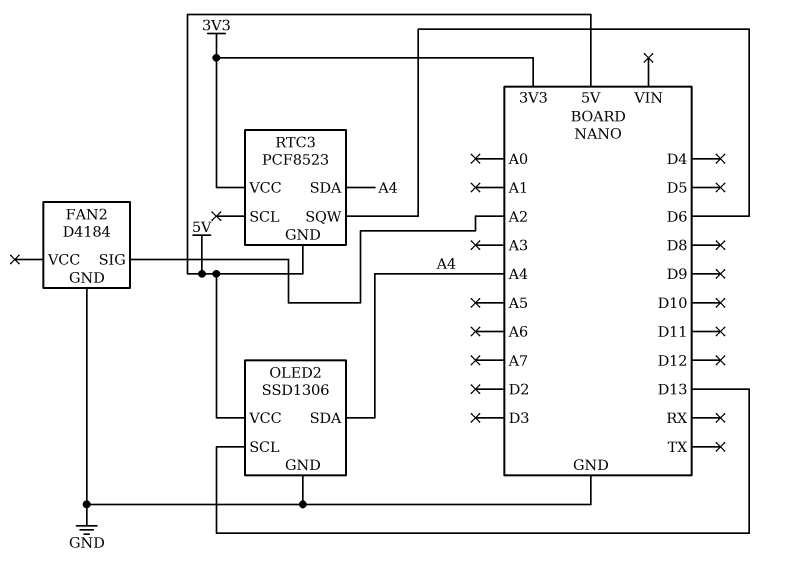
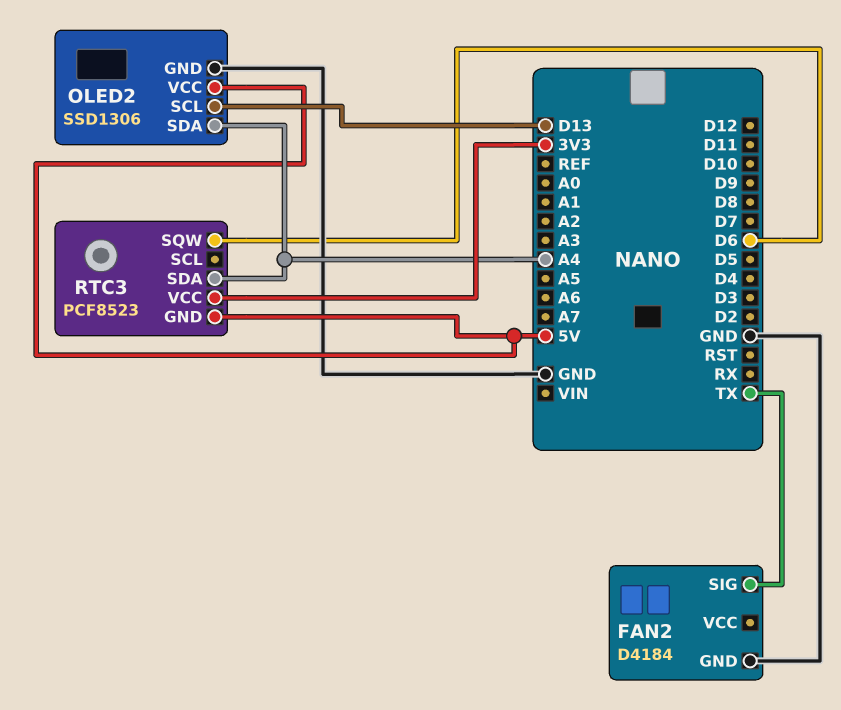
FAN2 pin SIG: A2 -> TX

